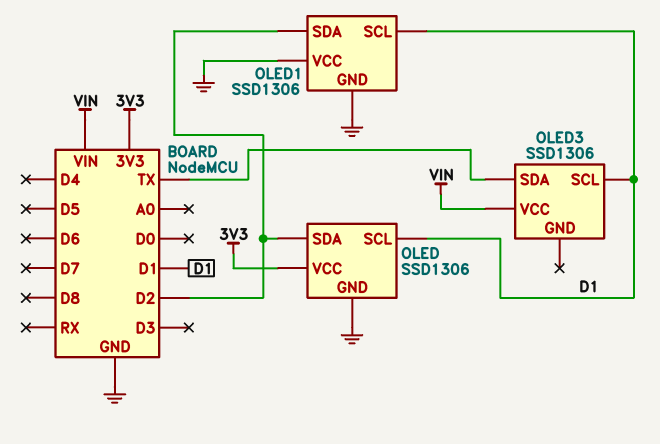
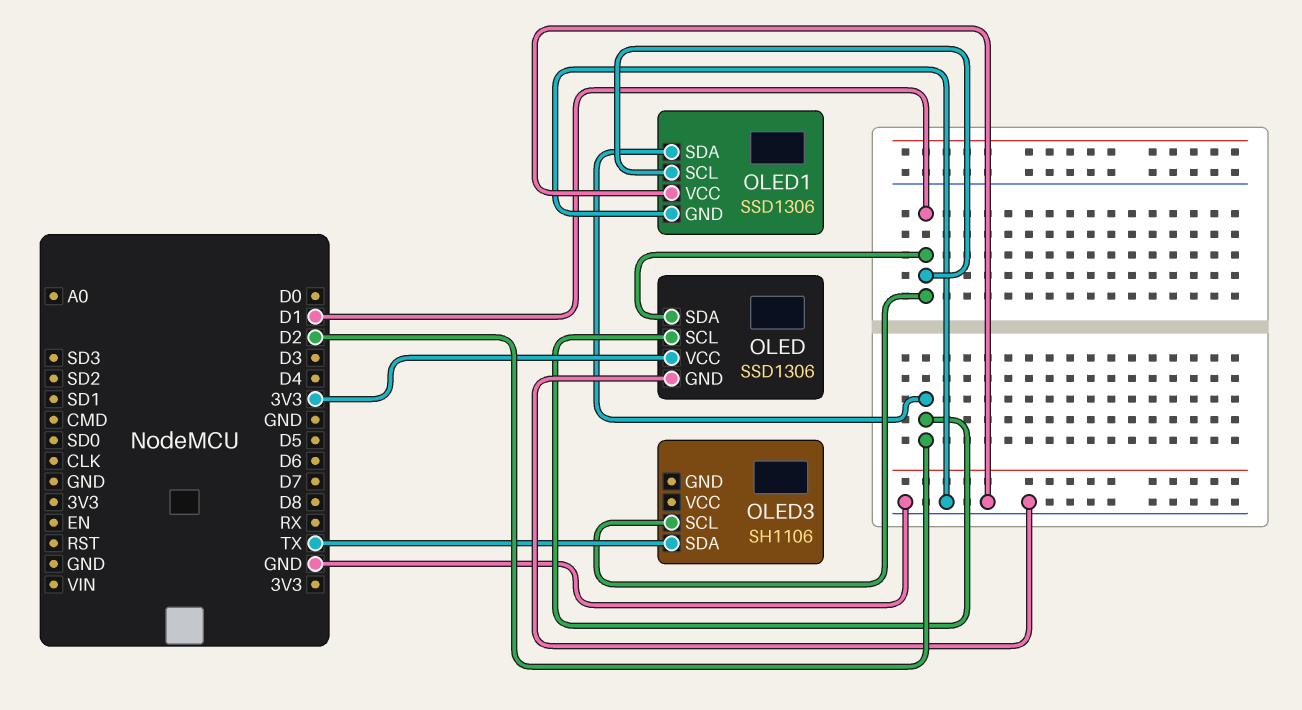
OLED pin SCL: D1 -> D2
OLED pin SDA: D2 -> D1
OLED3: SSD1306 -> SH1106
OLED3 pin VCC: VIN -> none

